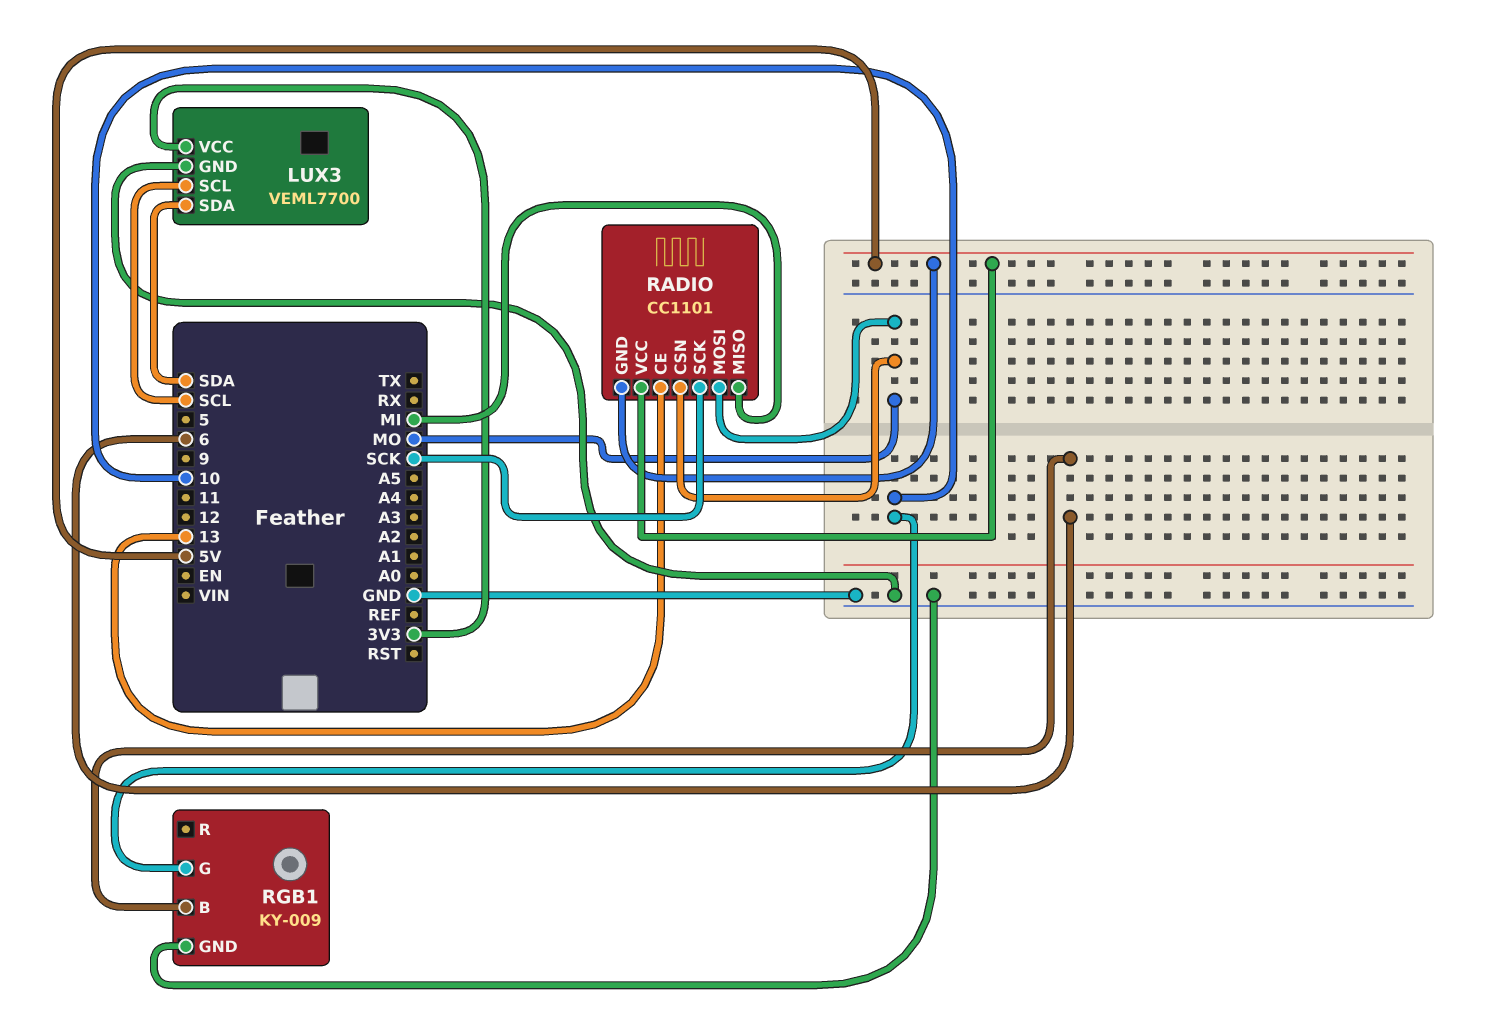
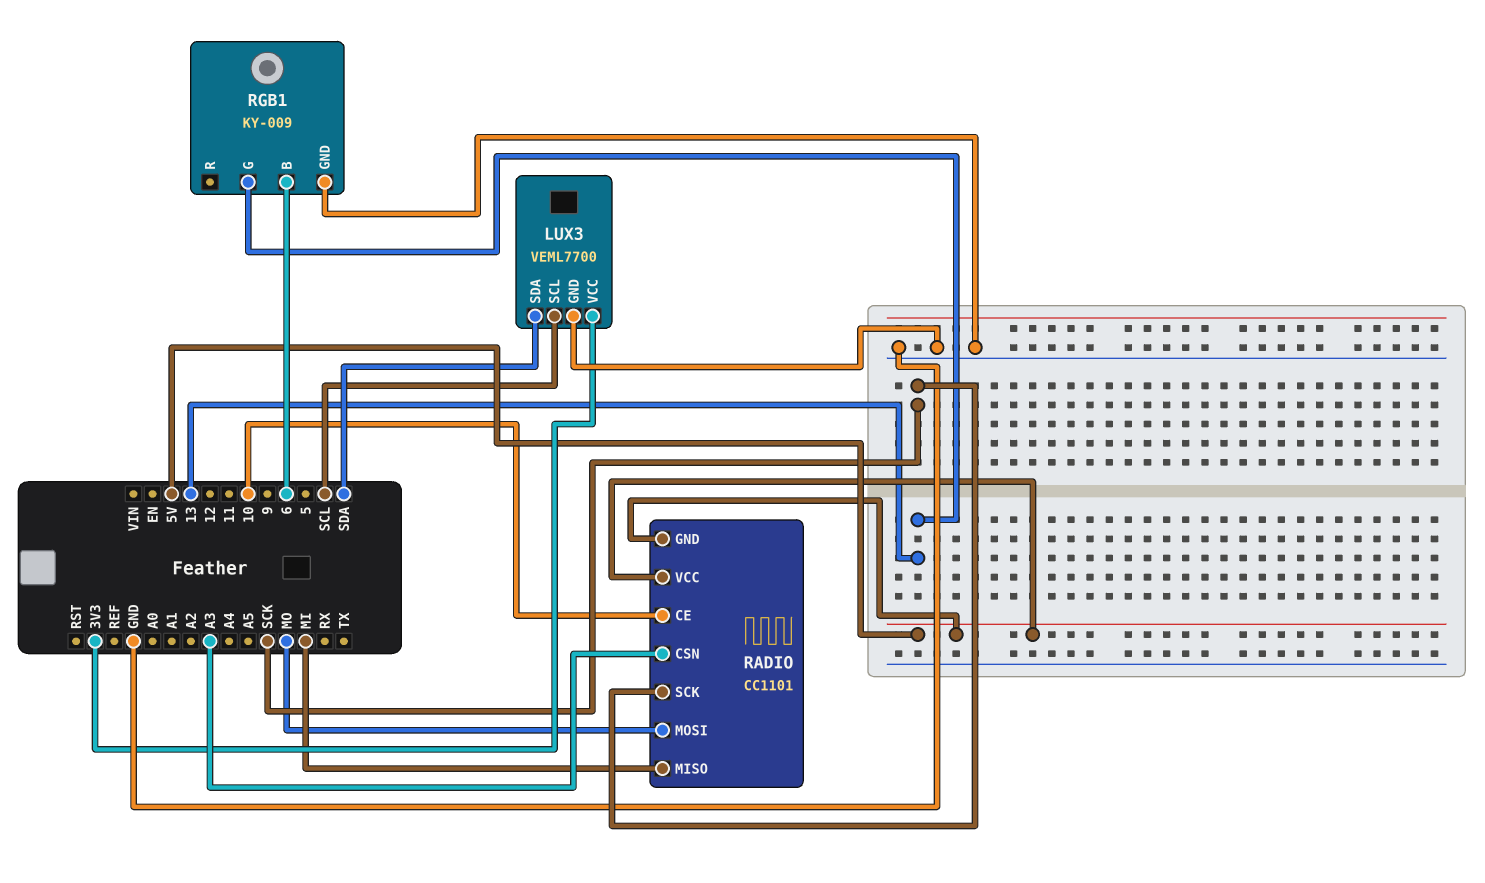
RADIO pin CE: 13 -> 10
RADIO pin CSN: MO -> A3
RGB1 pin G: 10 -> 13

